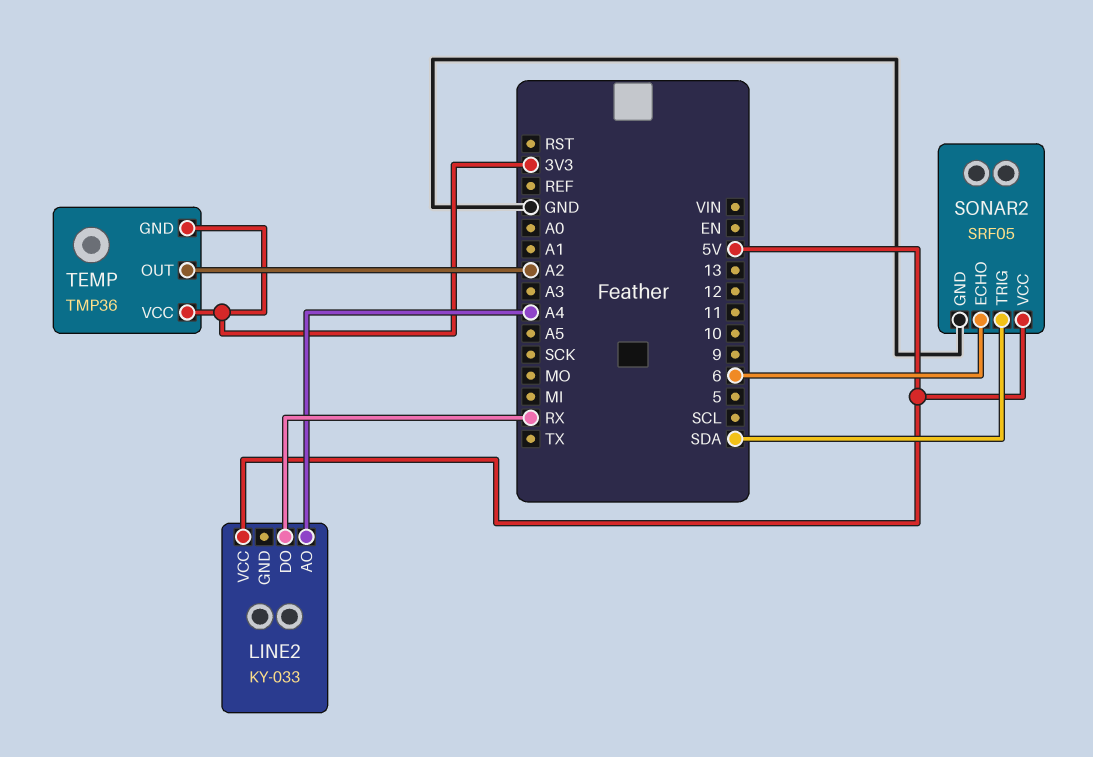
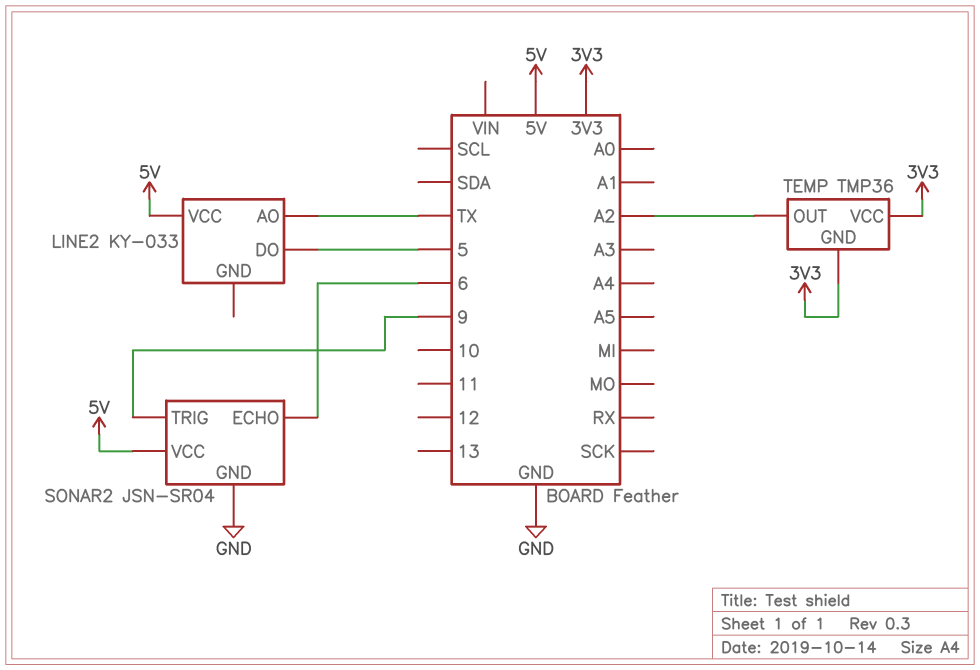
LINE2 pin AO: A4 -> TX
LINE2 pin DO: RX -> 5
SONAR2: SRF05 -> JSN-SR04
SONAR2 pin TRIG: SDA -> 9

